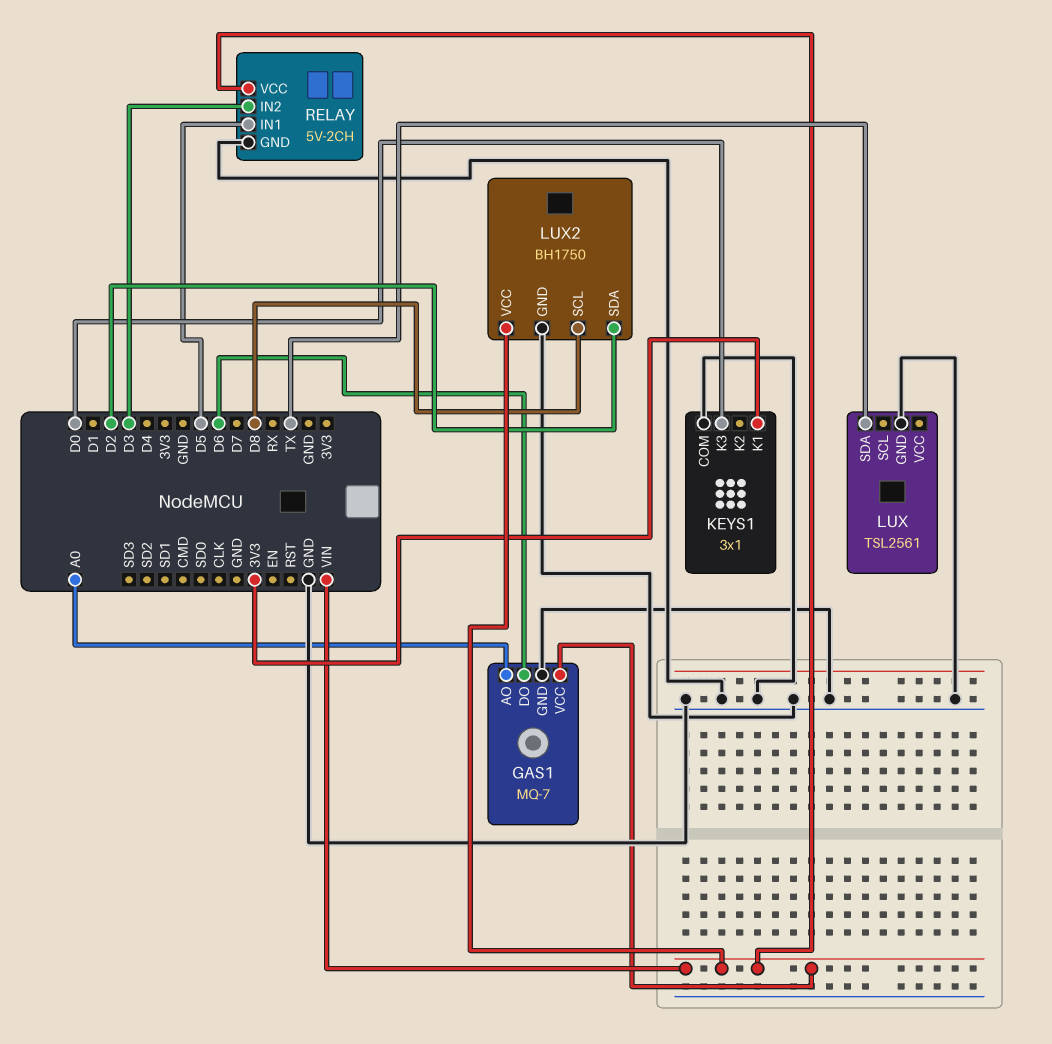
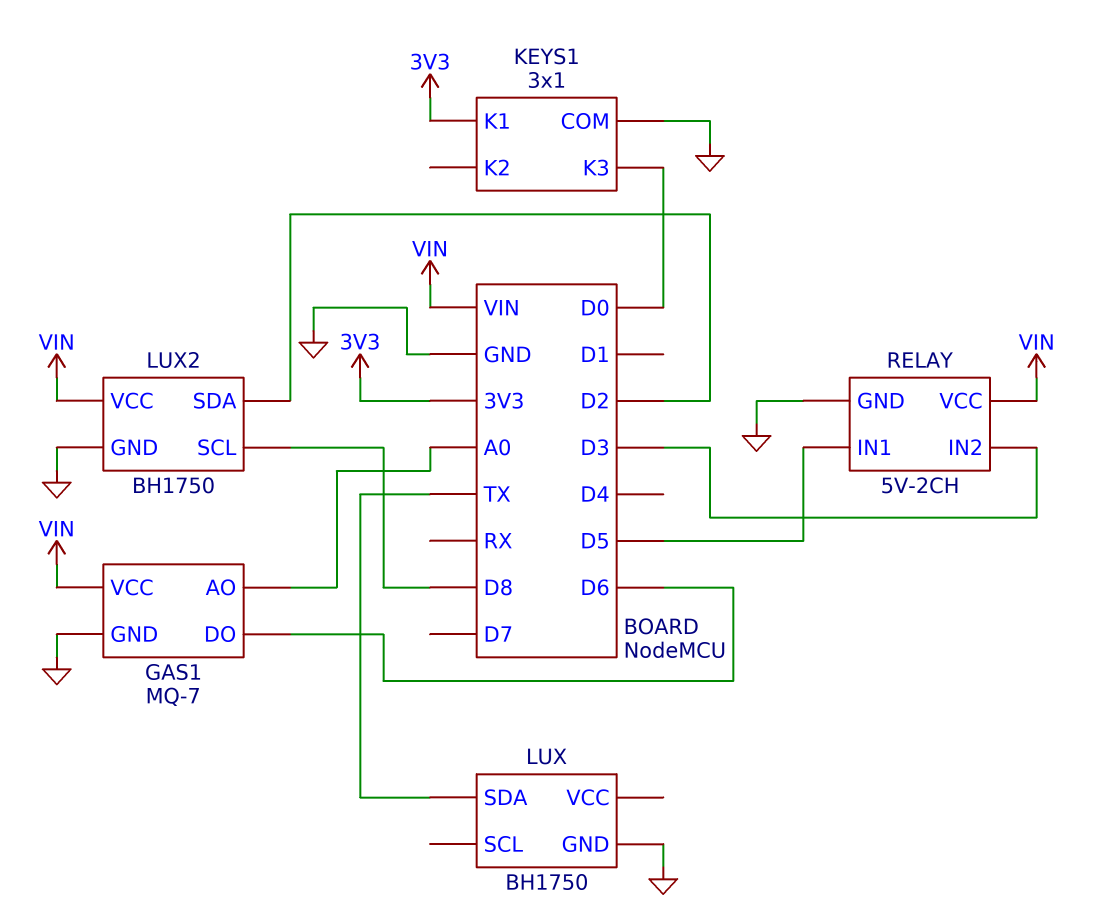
LUX: TSL2561 -> BH1750

